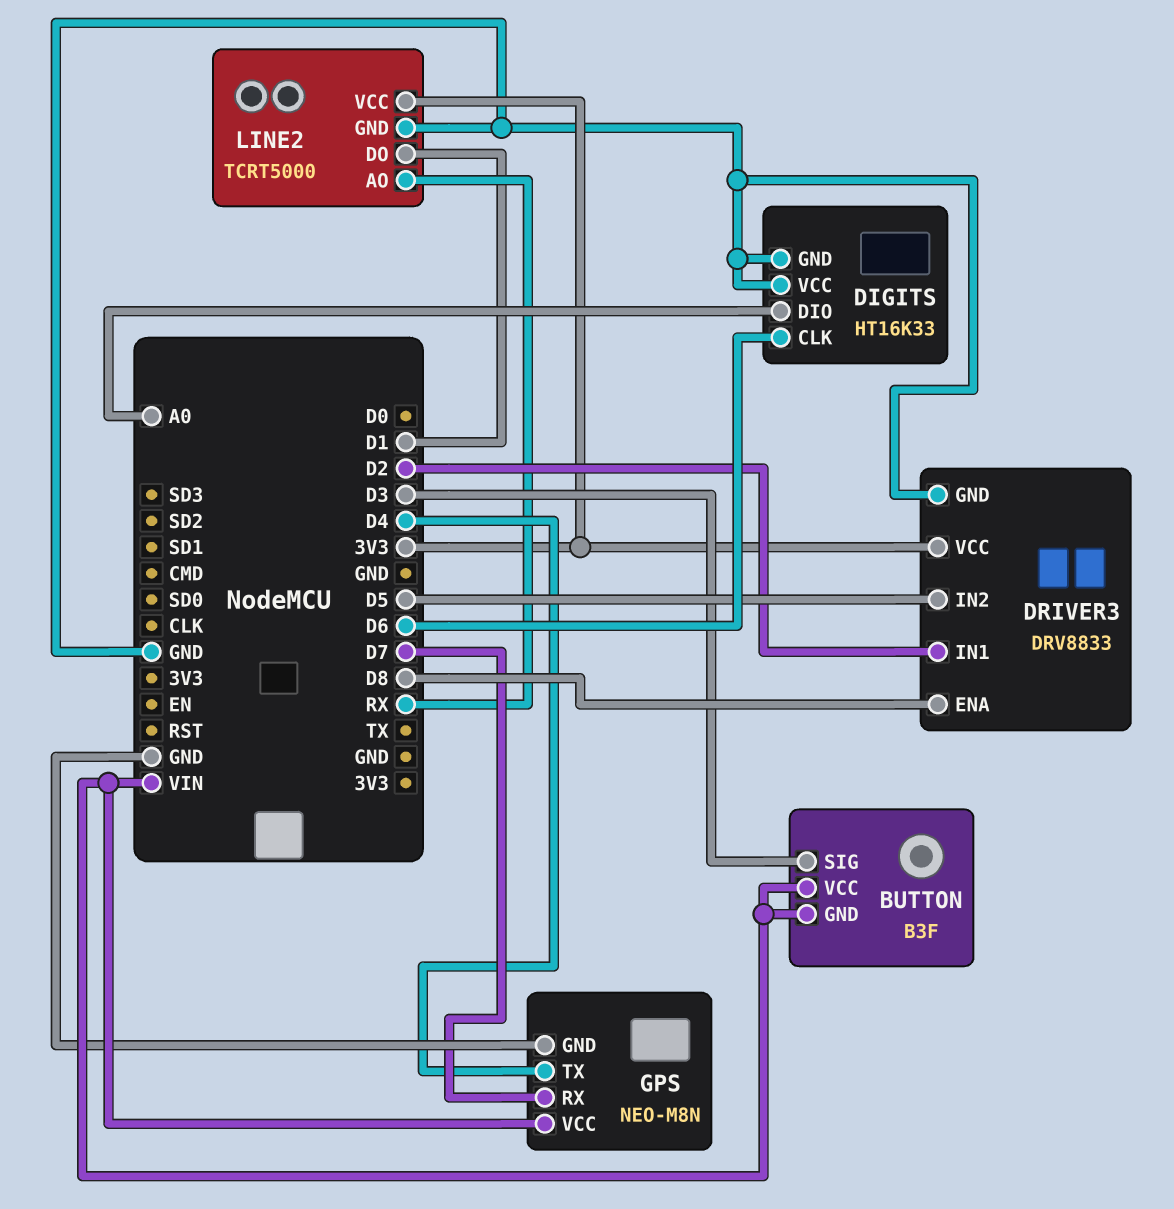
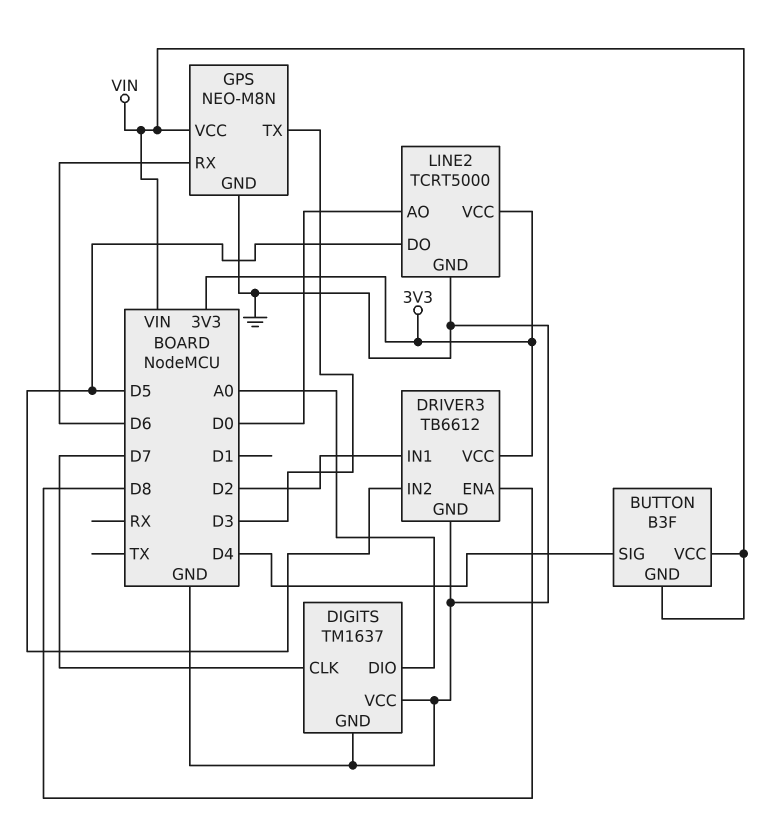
BUTTON pin SIG: D3 -> D4
DIGITS: HT16K33 -> TM1637
DIGITS pin CLK: D6 -> D7
DRIVER3: DRV8833 -> TB6612
GPS pin RX: D7 -> D6
GPS pin TX: D4 -> D3
LINE2 pin AO: RX -> D0
LINE2 pin DO: D1 -> D5

